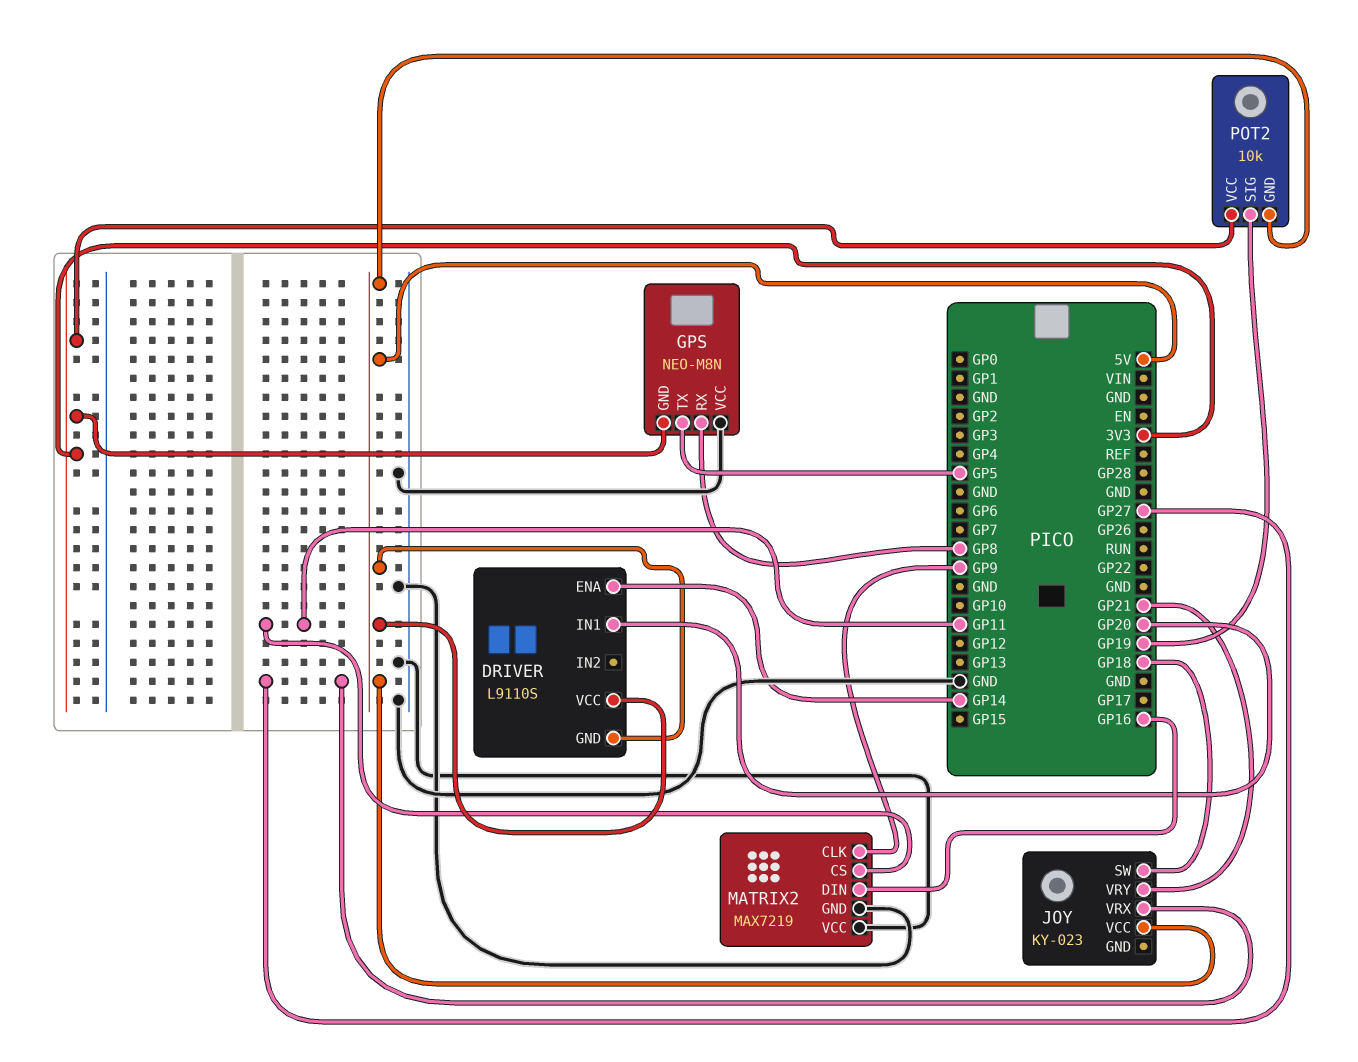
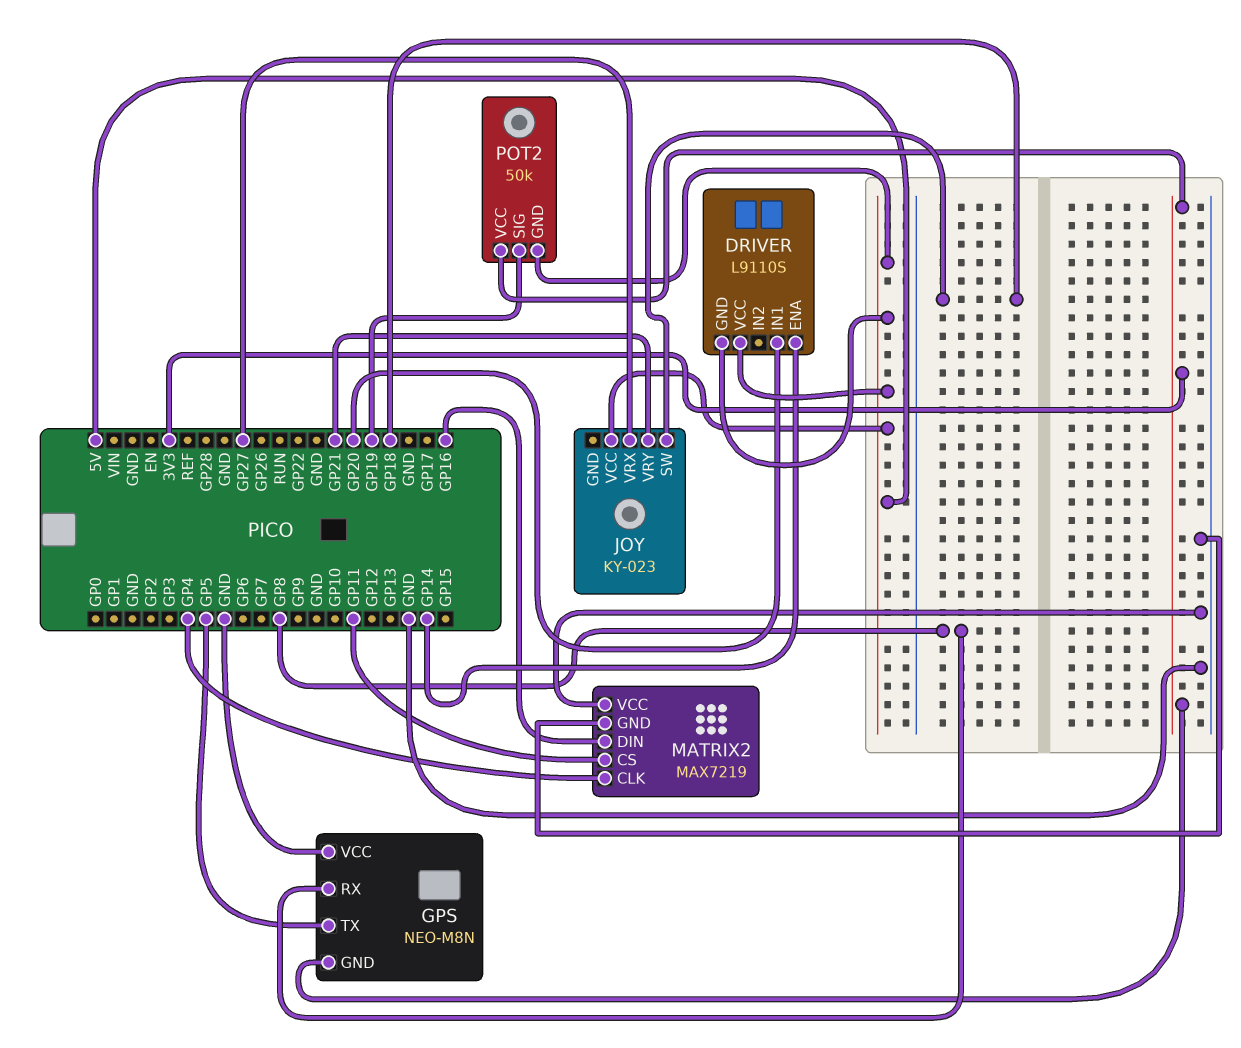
MATRIX2 pin CLK: GP9 -> GP4
POT2: 10k -> 50k

